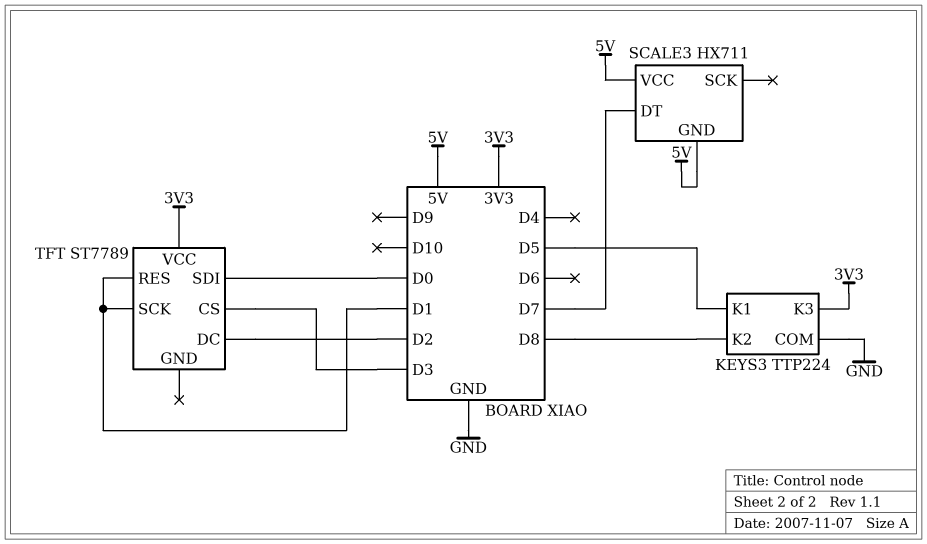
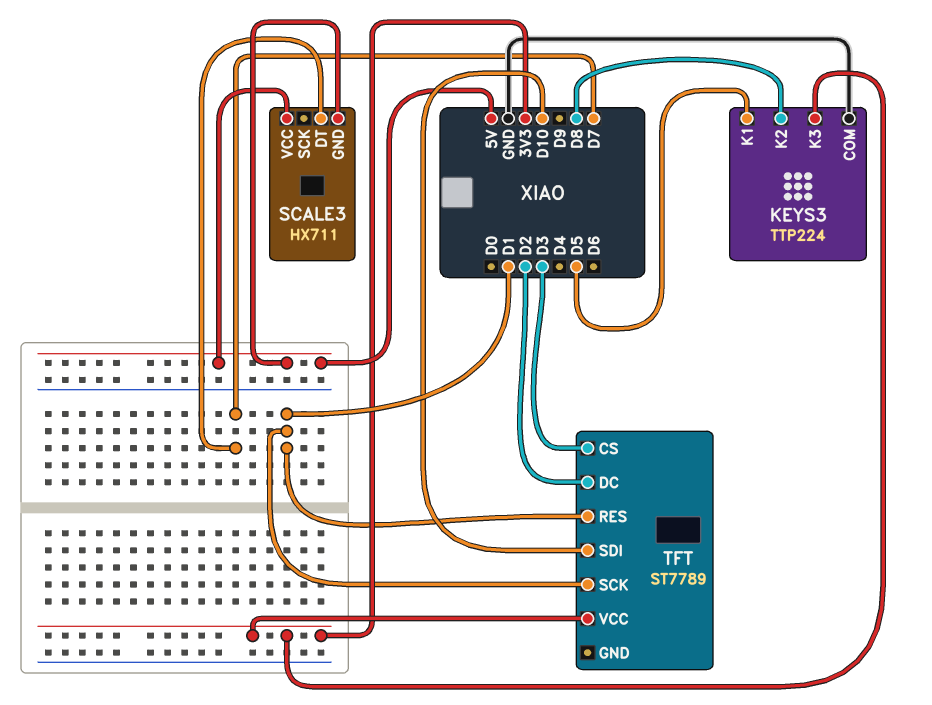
TFT pin SDI: D0 -> D10

